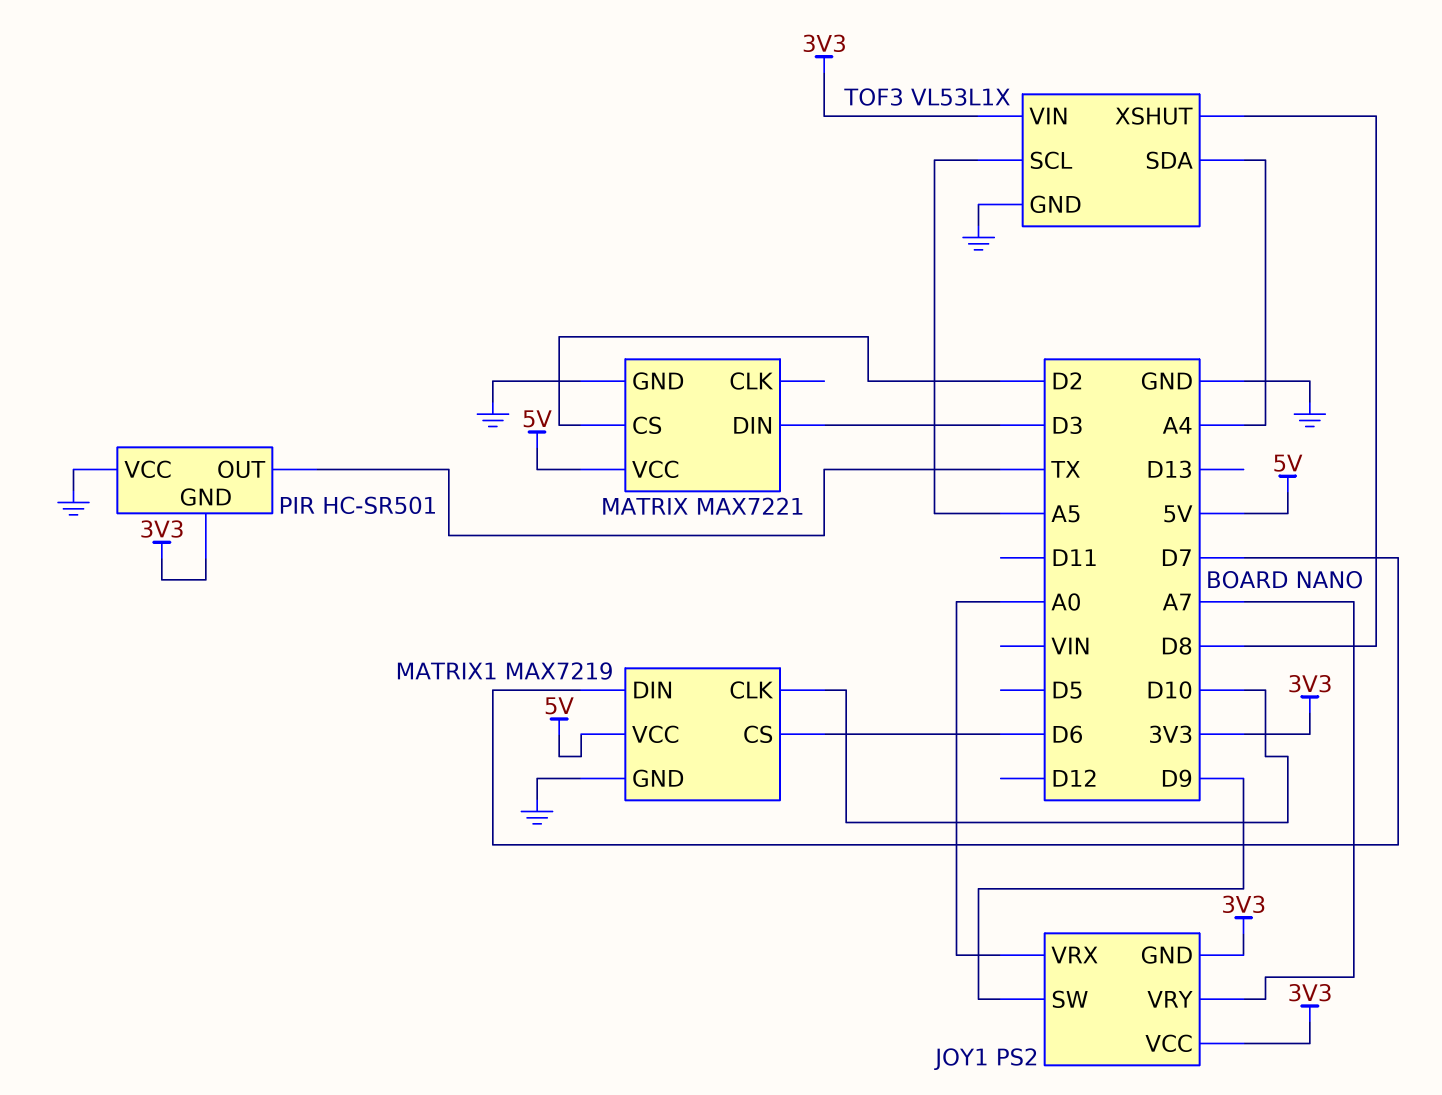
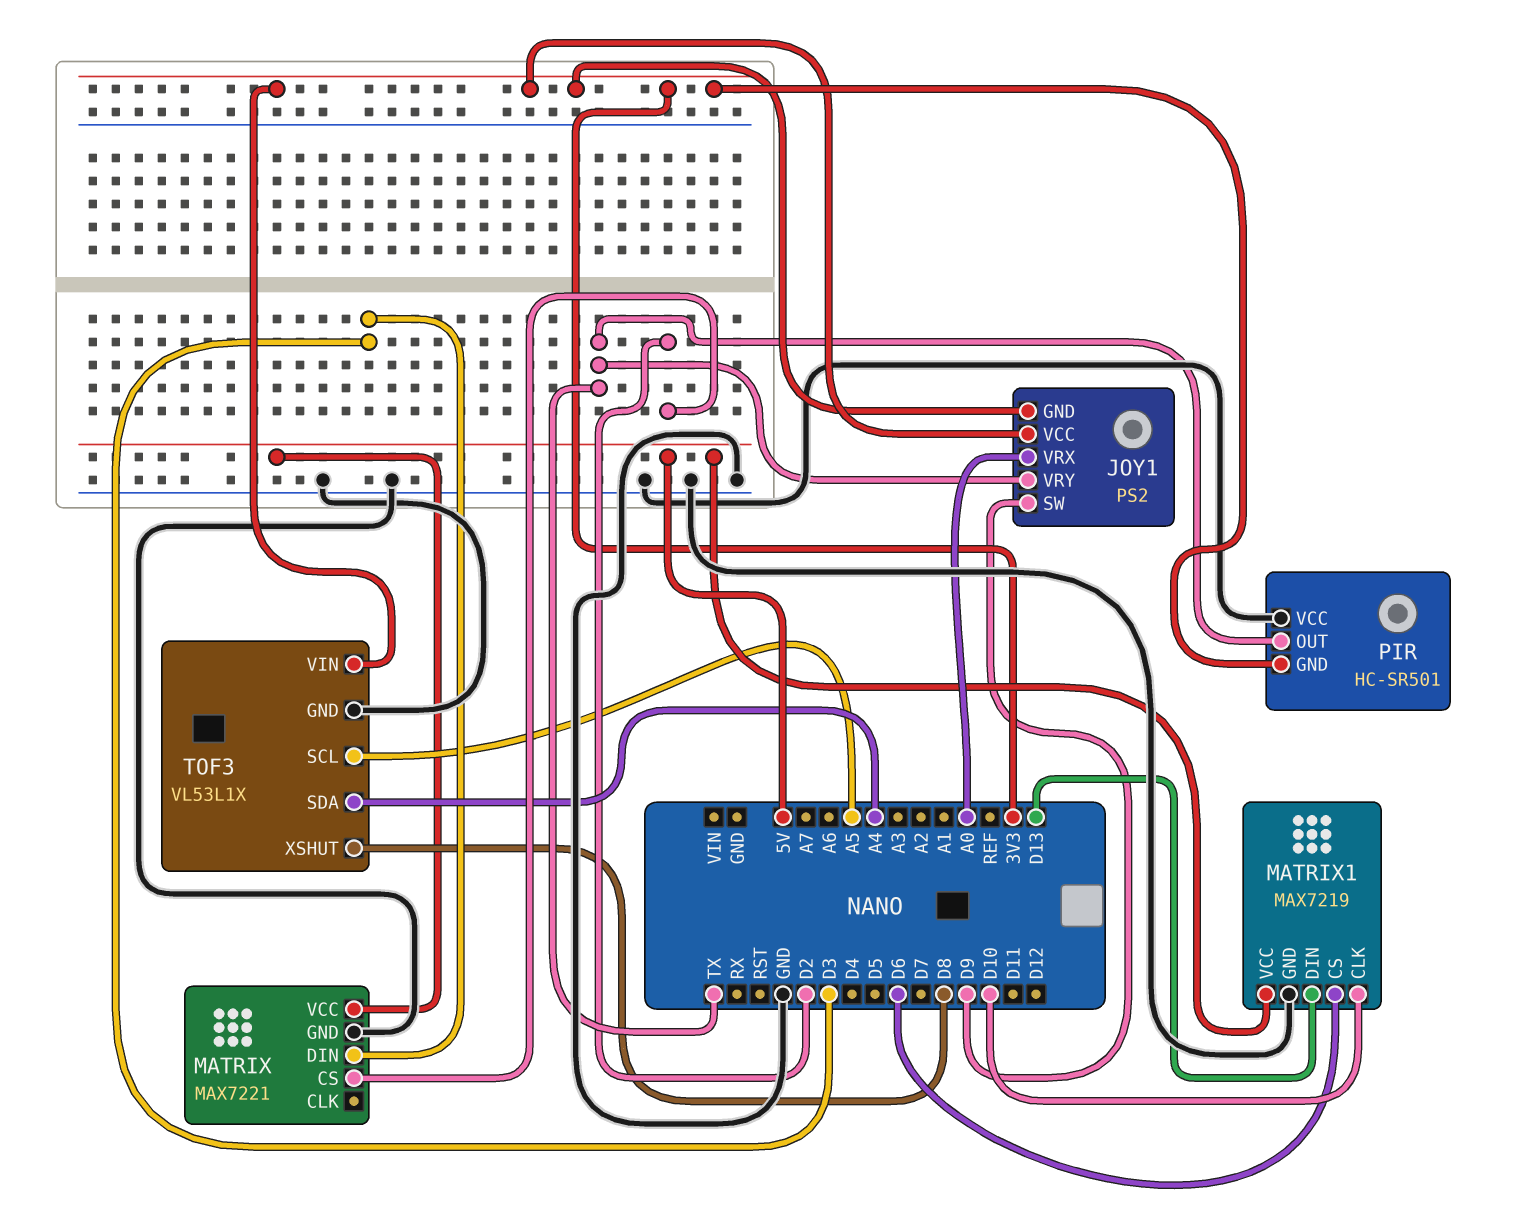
JOY1 pin VRY: A7 -> TX
MATRIX1 pin DIN: D7 -> D13

